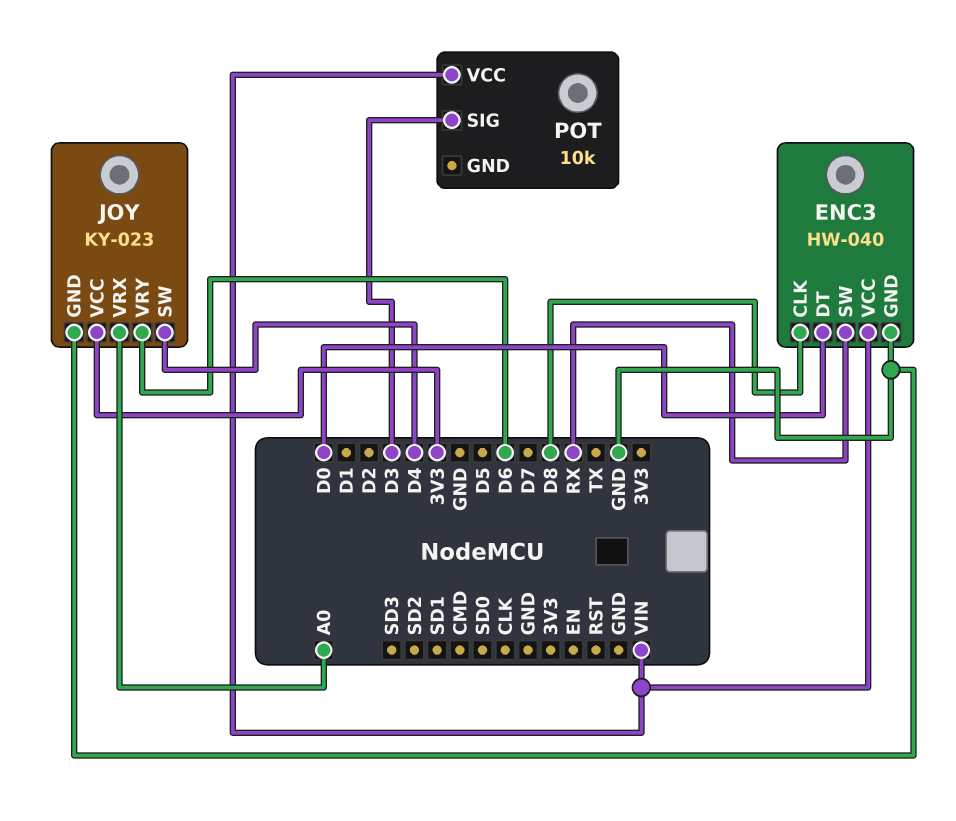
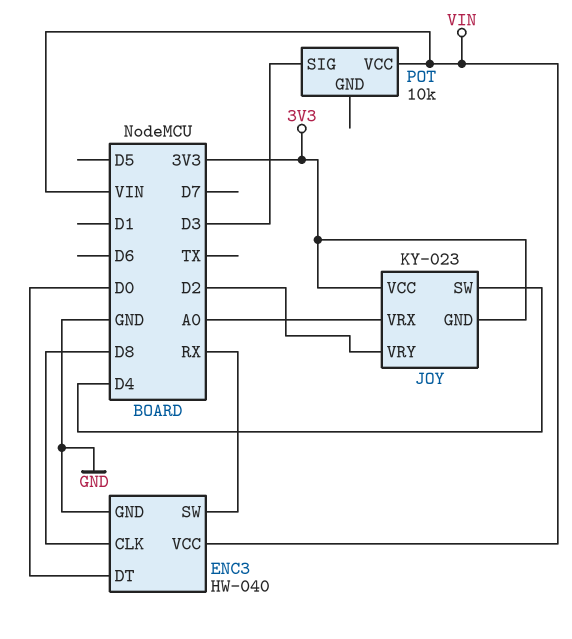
JOY pin GND: GND -> 3V3
JOY pin VRY: D6 -> D2

